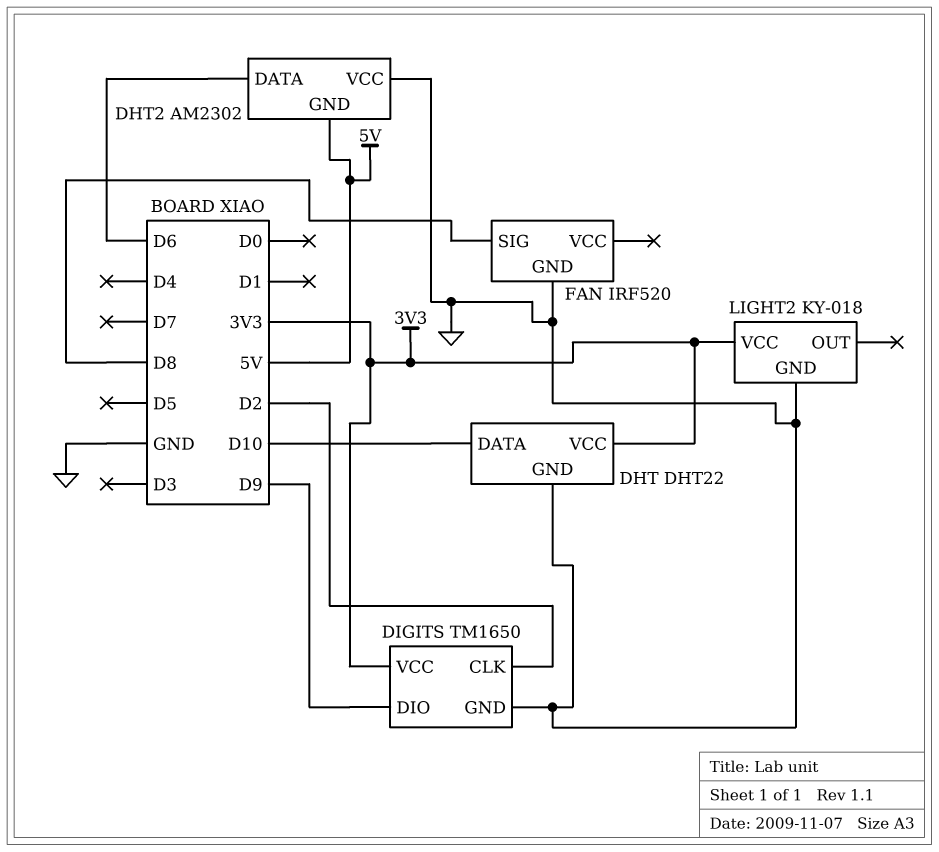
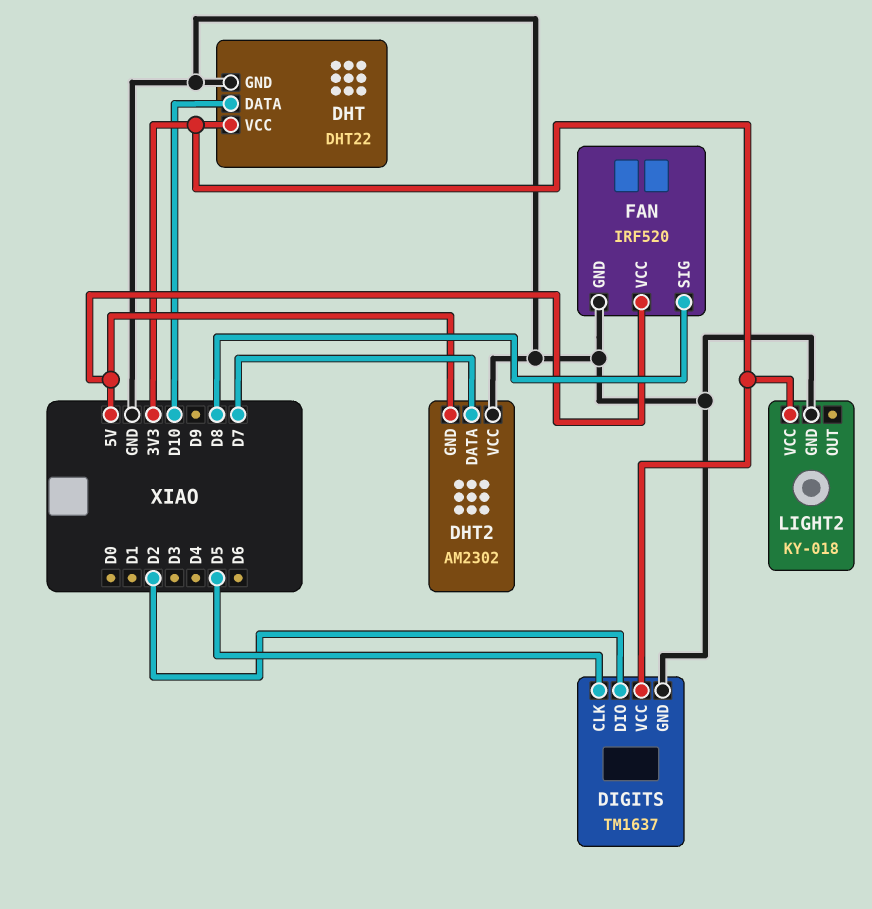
DHT2 pin DATA: D6 -> D7
DIGITS: TM1650 -> TM1637
DIGITS pin CLK: D2 -> D5
DIGITS pin DIO: D9 -> D2
FAN pin VCC: none -> 5V

